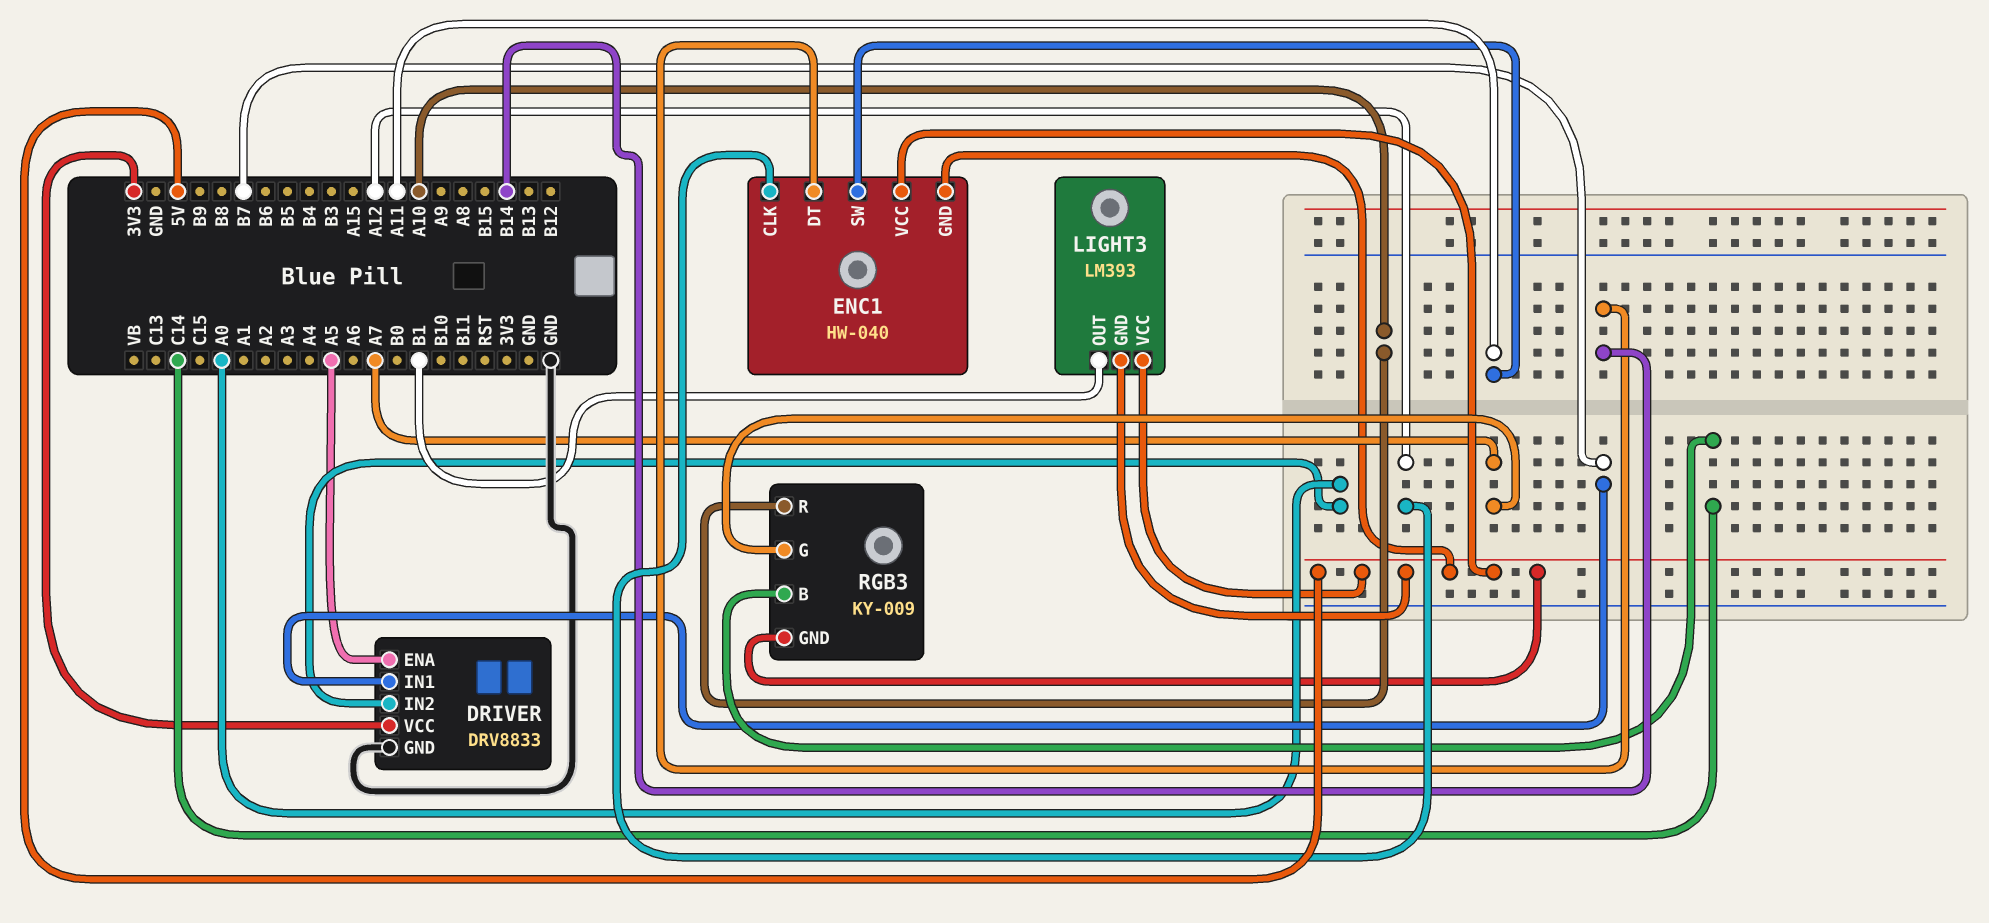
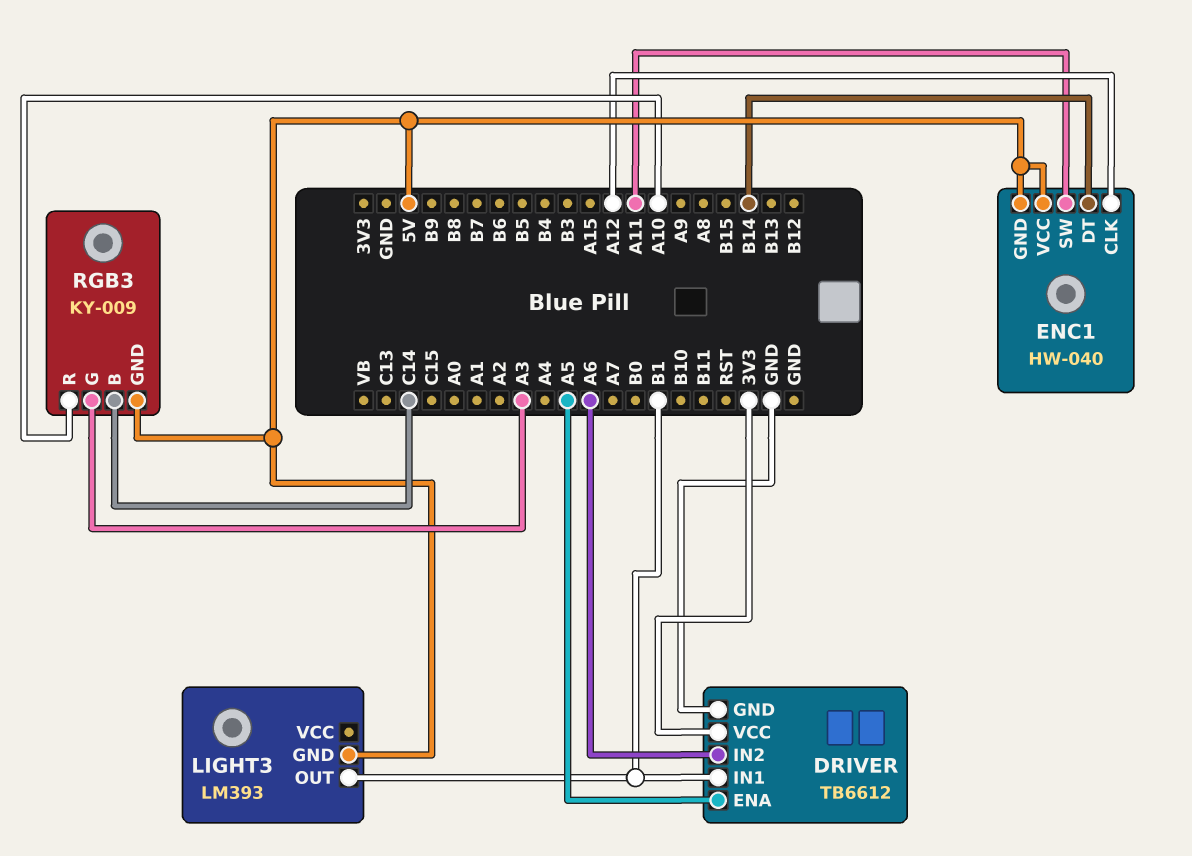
DRIVER: DRV8833 -> TB6612
DRIVER pin IN1: B7 -> B1
DRIVER pin IN2: A0 -> A6
LIGHT3 pin VCC: 5V -> none
RGB3 pin G: A7 -> A3

